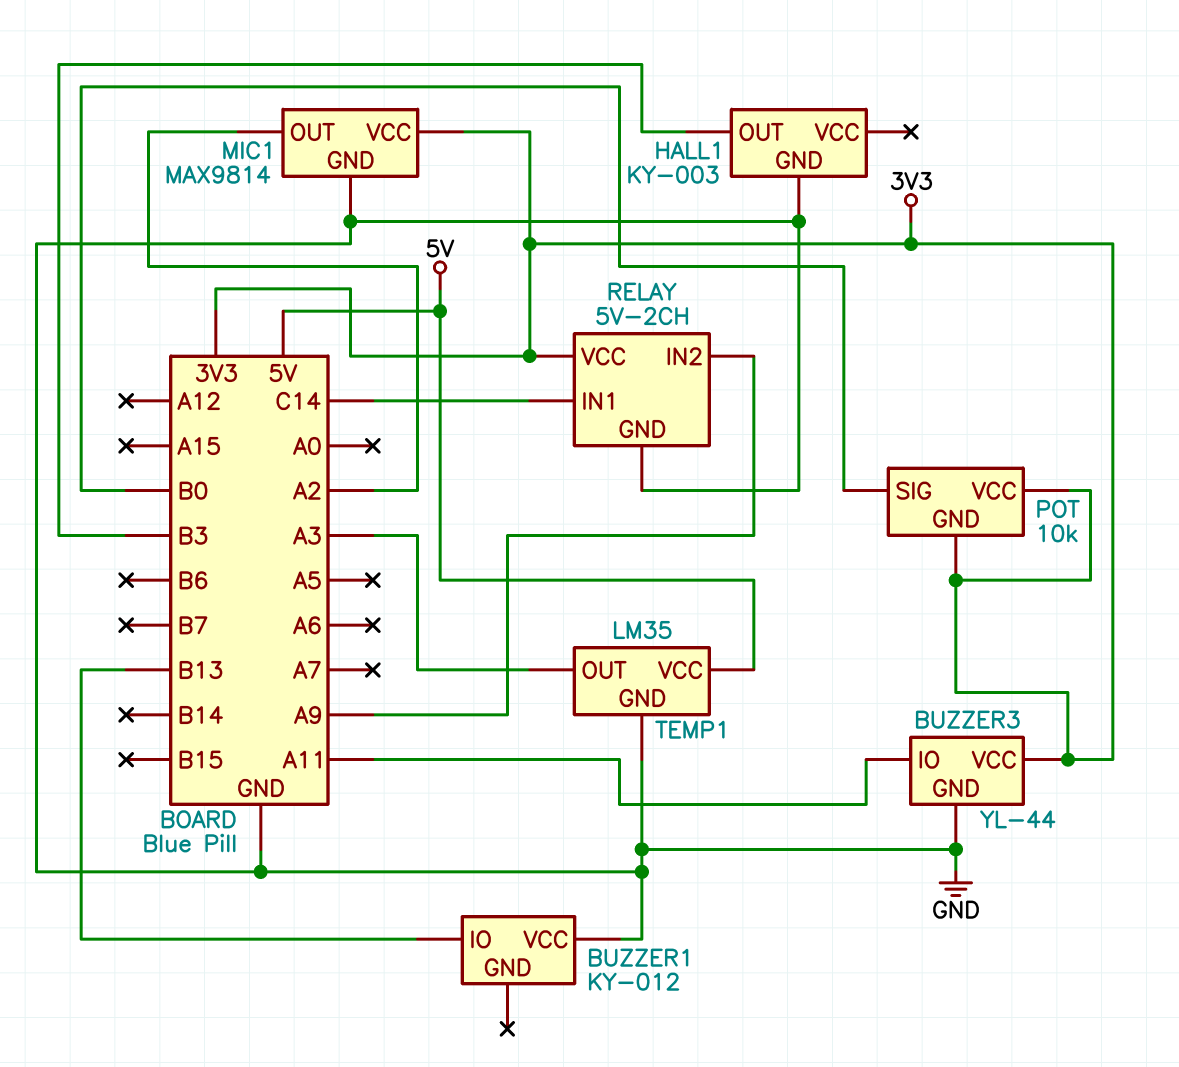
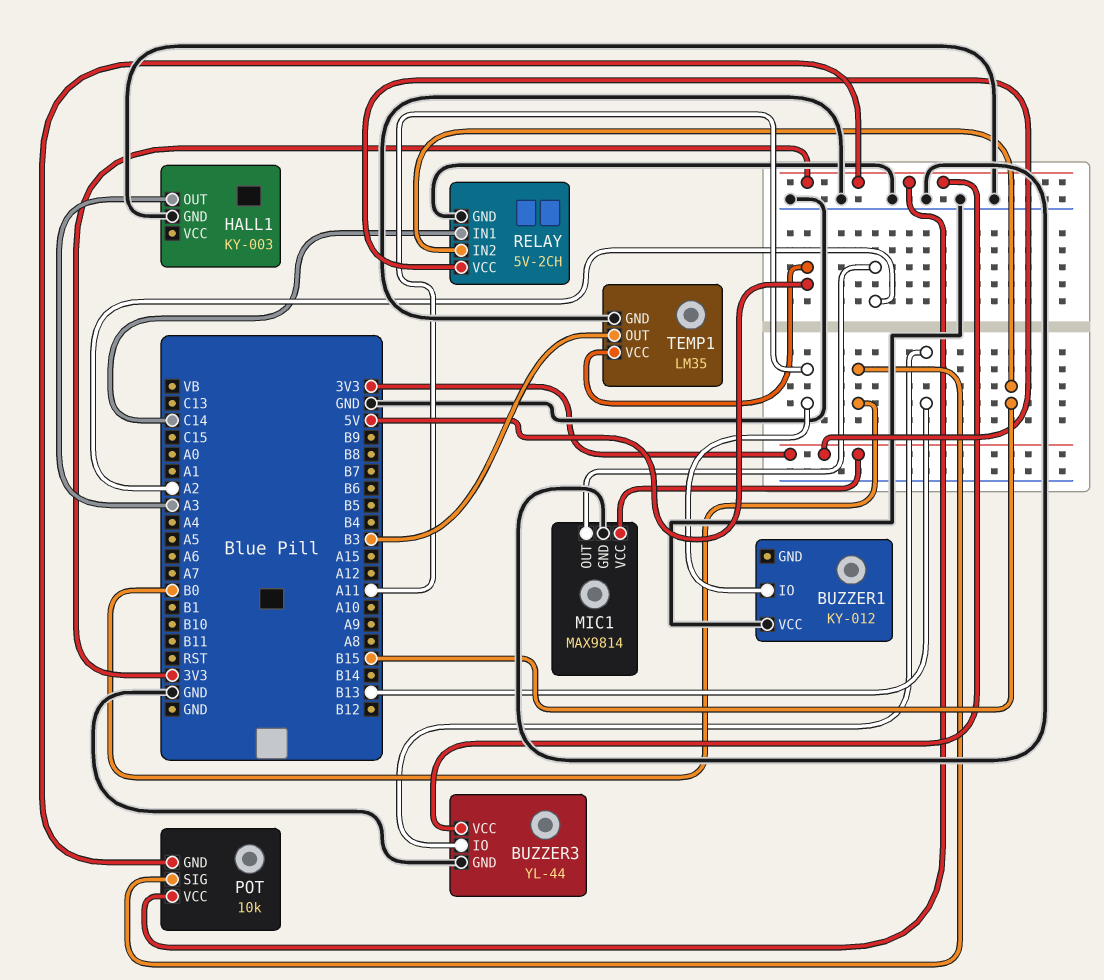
BUZZER1 pin IO: B13 -> A11
BUZZER3 pin IO: A11 -> B13
HALL1 pin OUT: B3 -> A3
RELAY pin IN2: A9 -> B15
TEMP1 pin OUT: A3 -> B3

